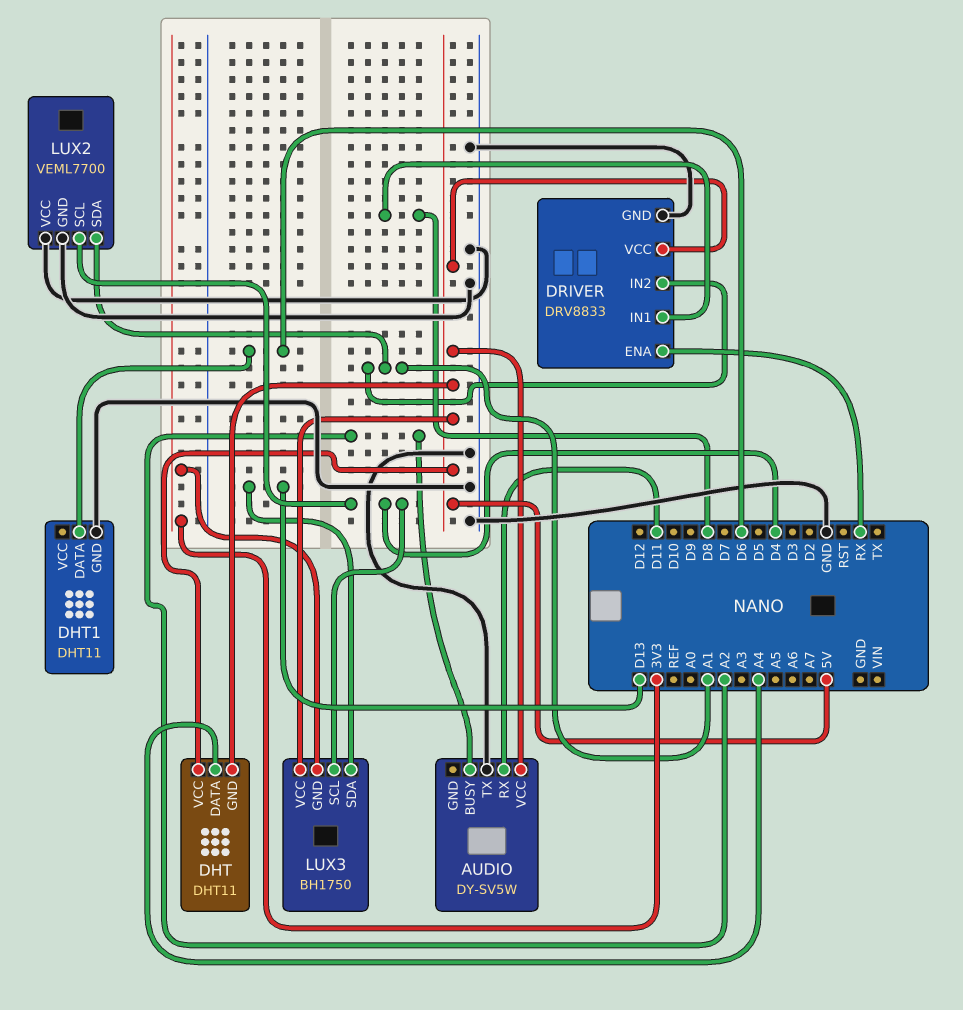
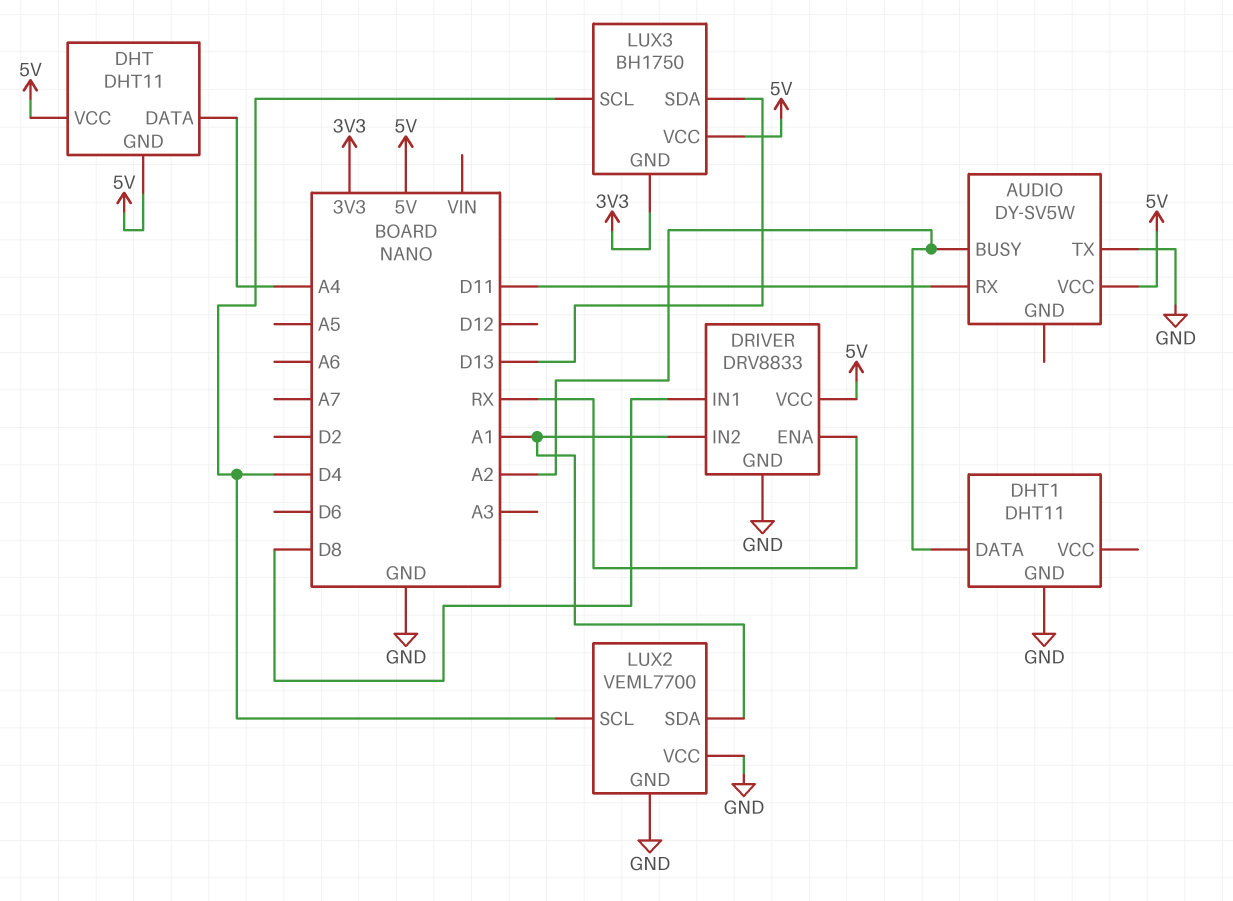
DHT1 pin DATA: D6 -> A2

